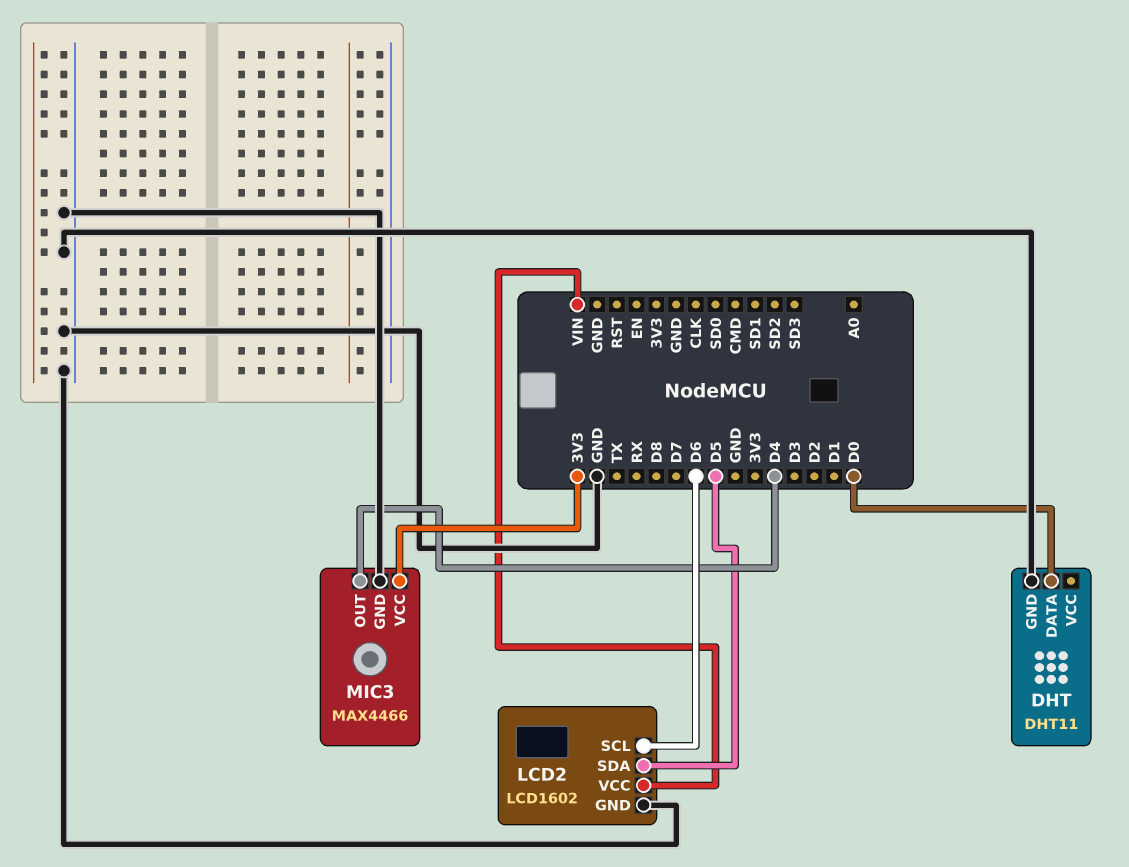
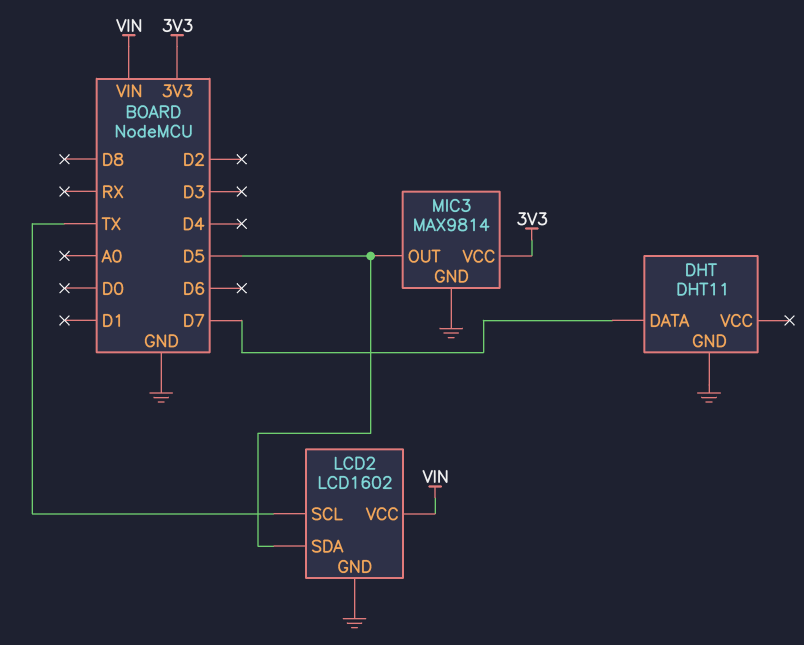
DHT pin DATA: D0 -> D7
LCD2 pin SCL: D6 -> TX
MIC3: MAX4466 -> MAX9814
MIC3 pin OUT: D4 -> D5

